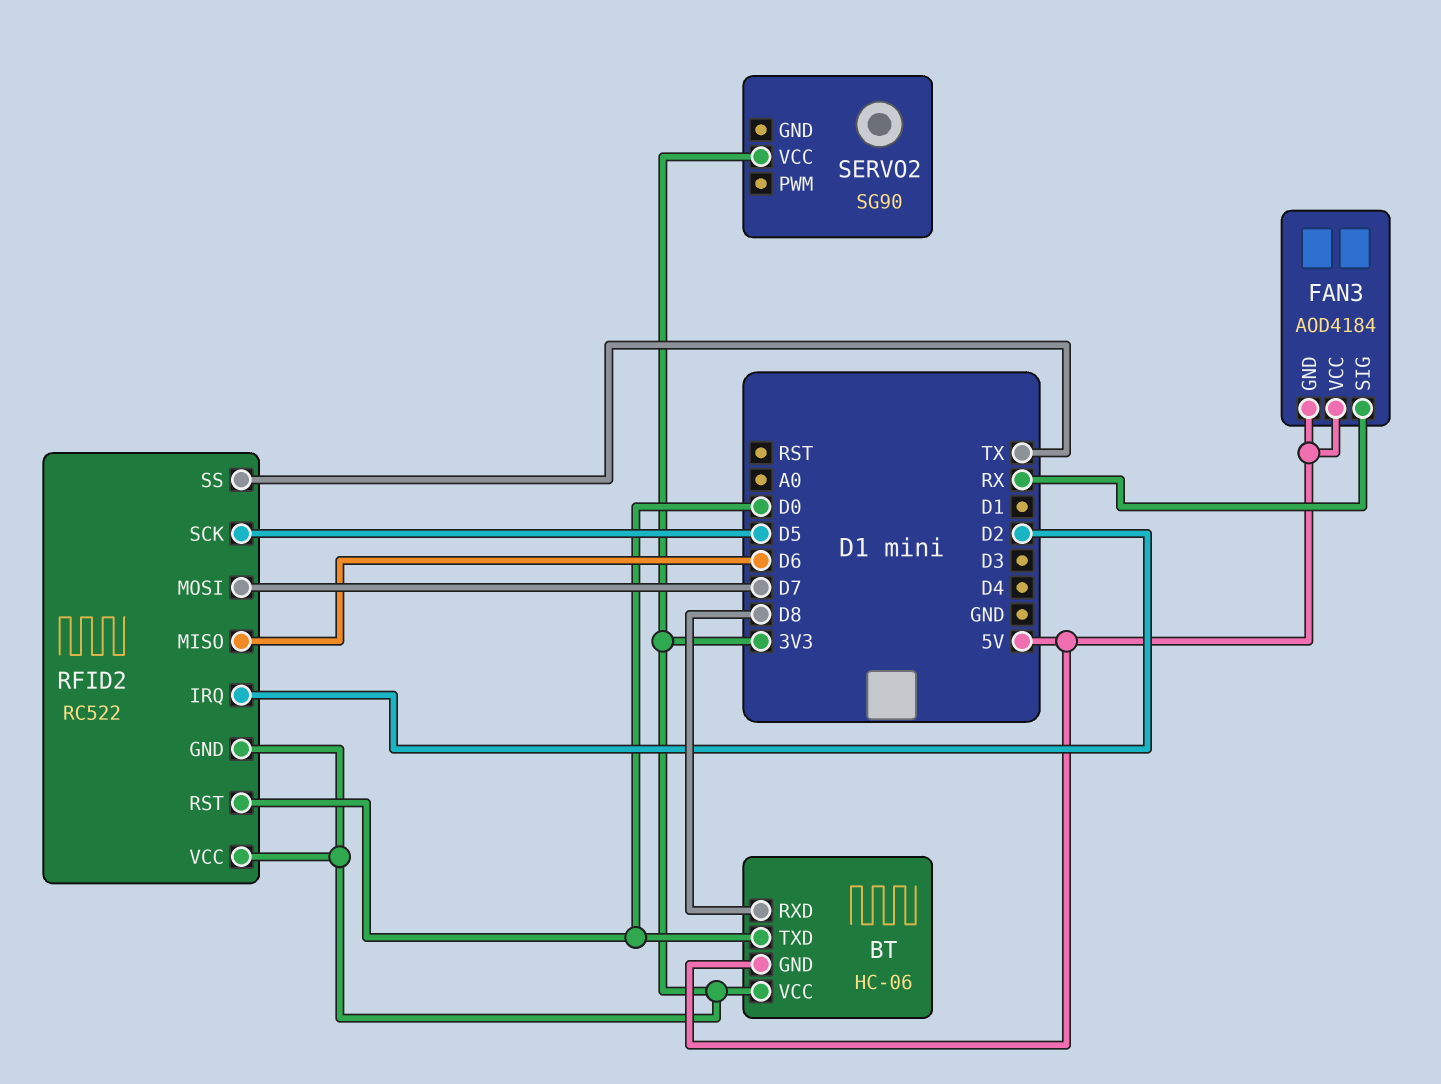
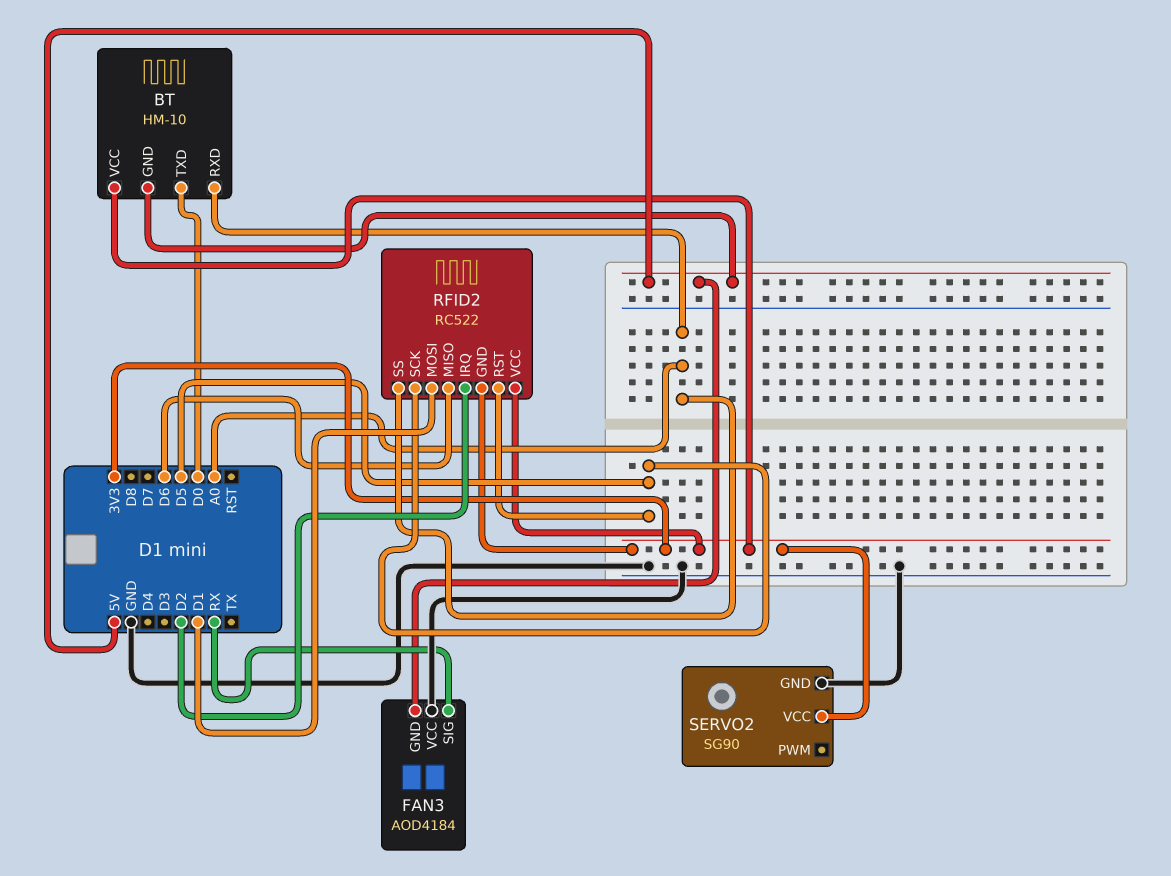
BT: HC-06 -> HM-10
BT pin RXD: D8 -> A0
FAN3 pin VCC: 5V -> GND
RFID2 pin MOSI: D7 -> D1
RFID2 pin RST: D0 -> D5
RFID2 pin SS: TX -> A0
SERVO2 pin GND: none -> GND

